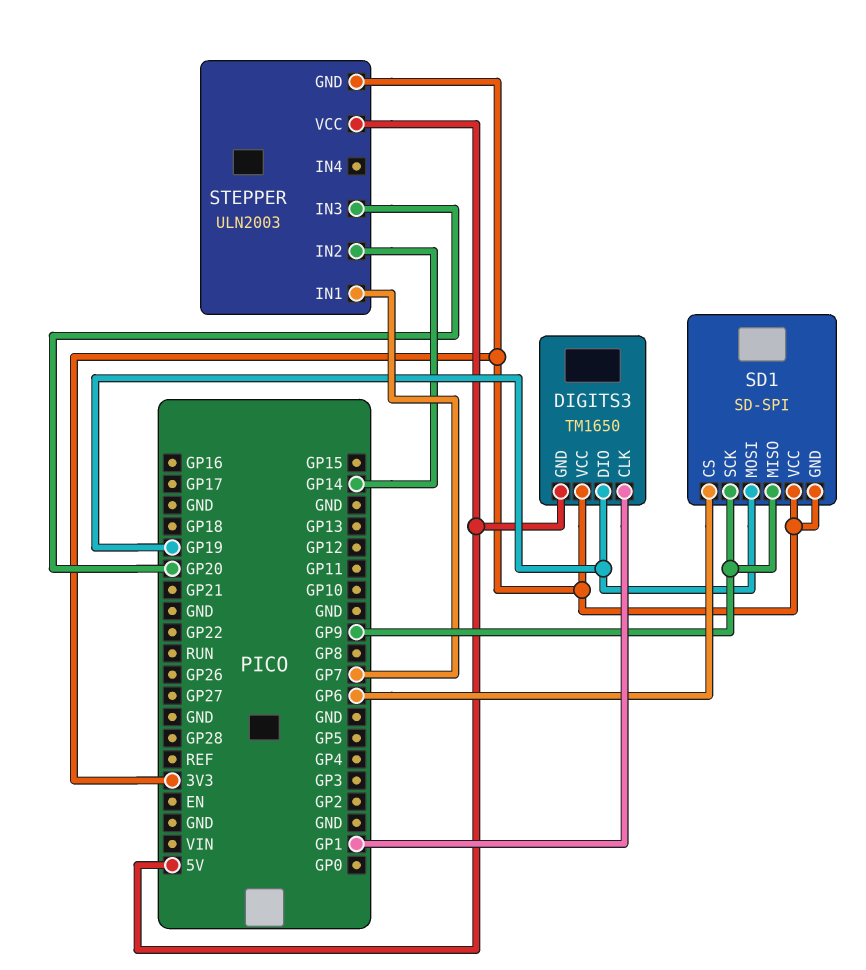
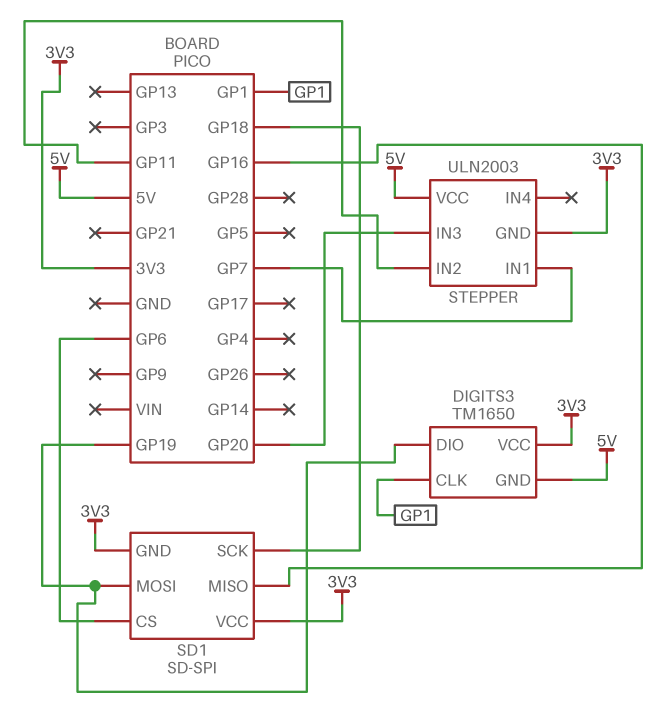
SD1 pin MISO: GP9 -> GP16
SD1 pin SCK: GP9 -> GP18
STEPPER pin IN2: GP14 -> GP11

